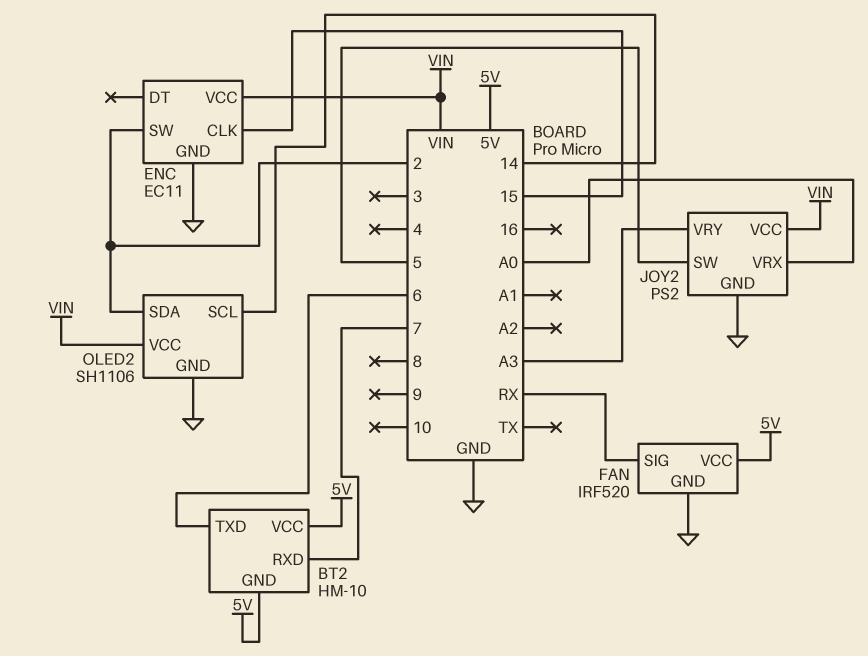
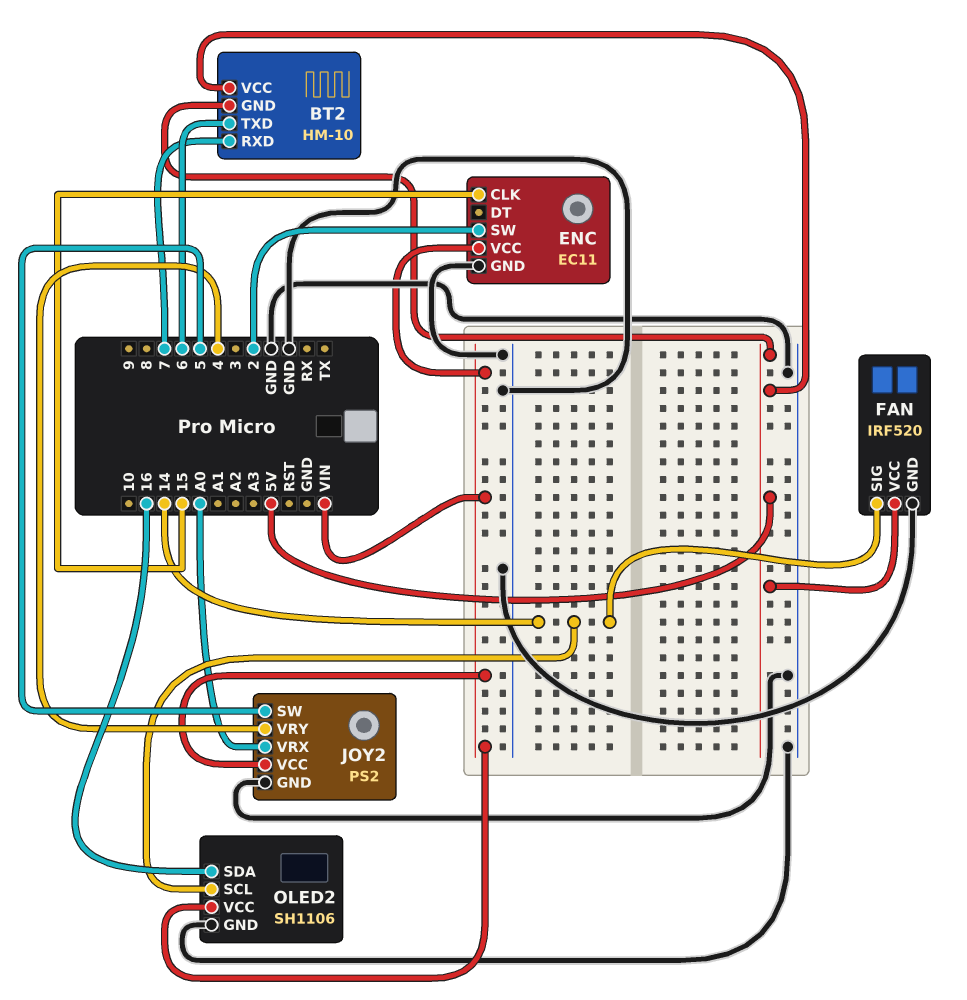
FAN pin SIG: RX -> 14
JOY2 pin VRY: A3 -> 4
OLED2 pin SDA: 2 -> 16

